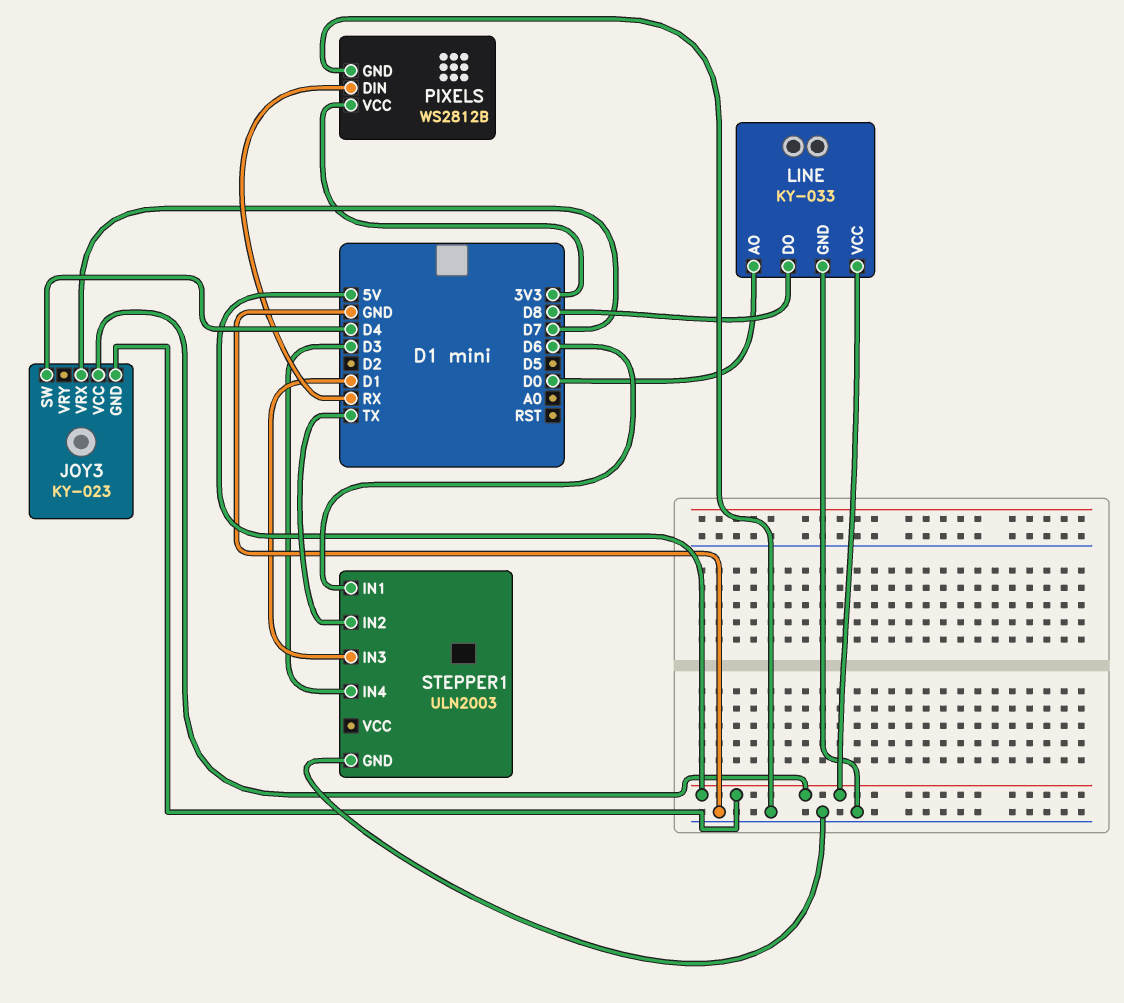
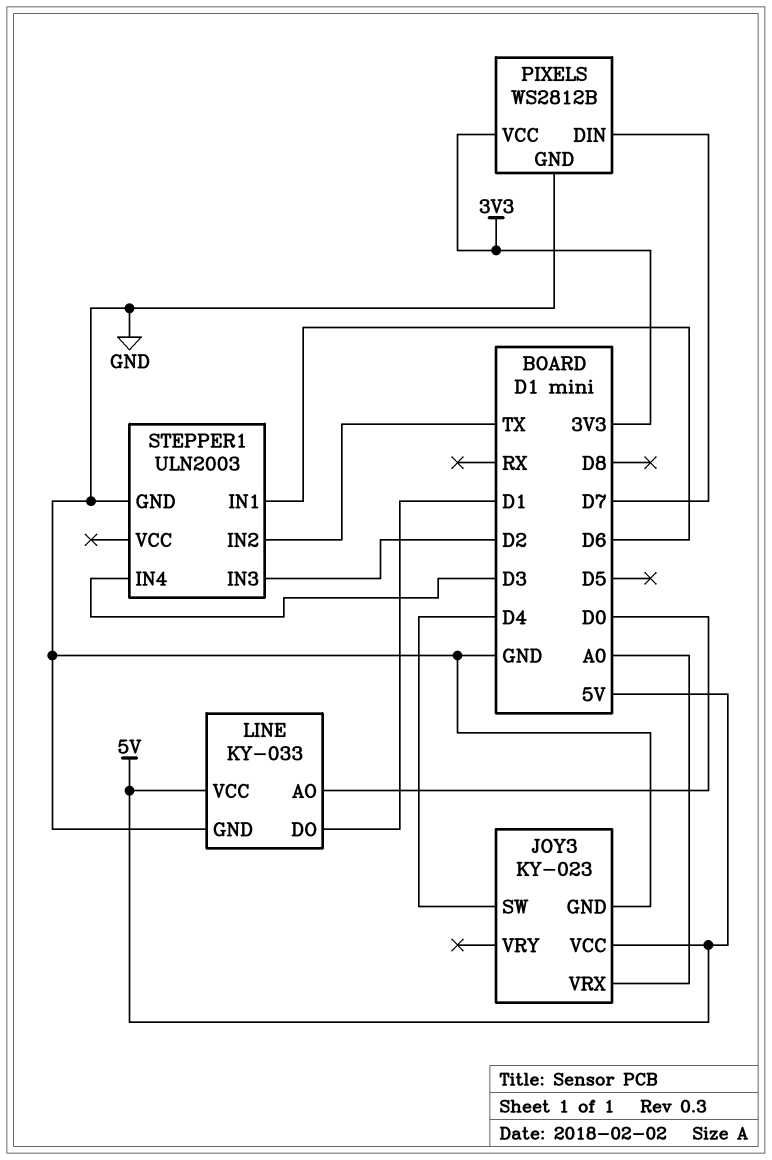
JOY3 pin GND: 5V -> GND
JOY3 pin VRX: D7 -> A0
LINE pin DO: D8 -> D1
PIXELS pin DIN: RX -> D7
STEPPER1 pin IN3: D1 -> D2

